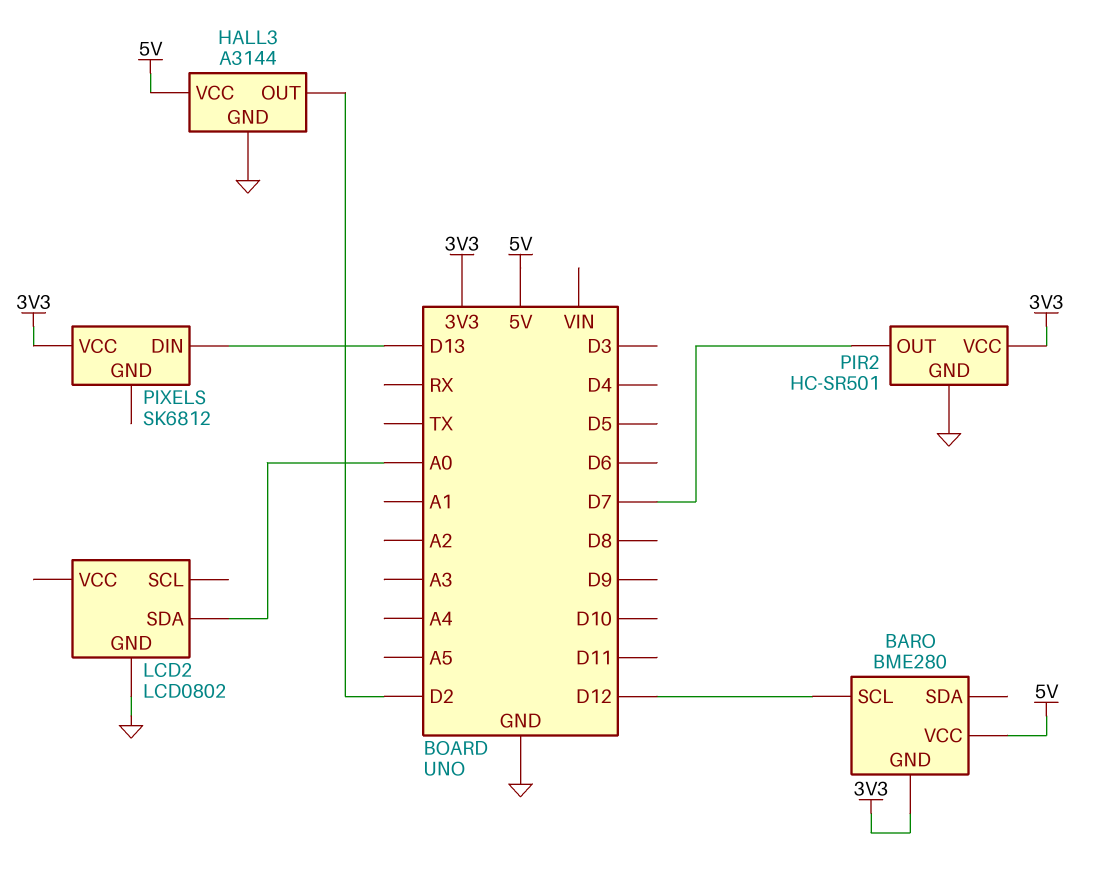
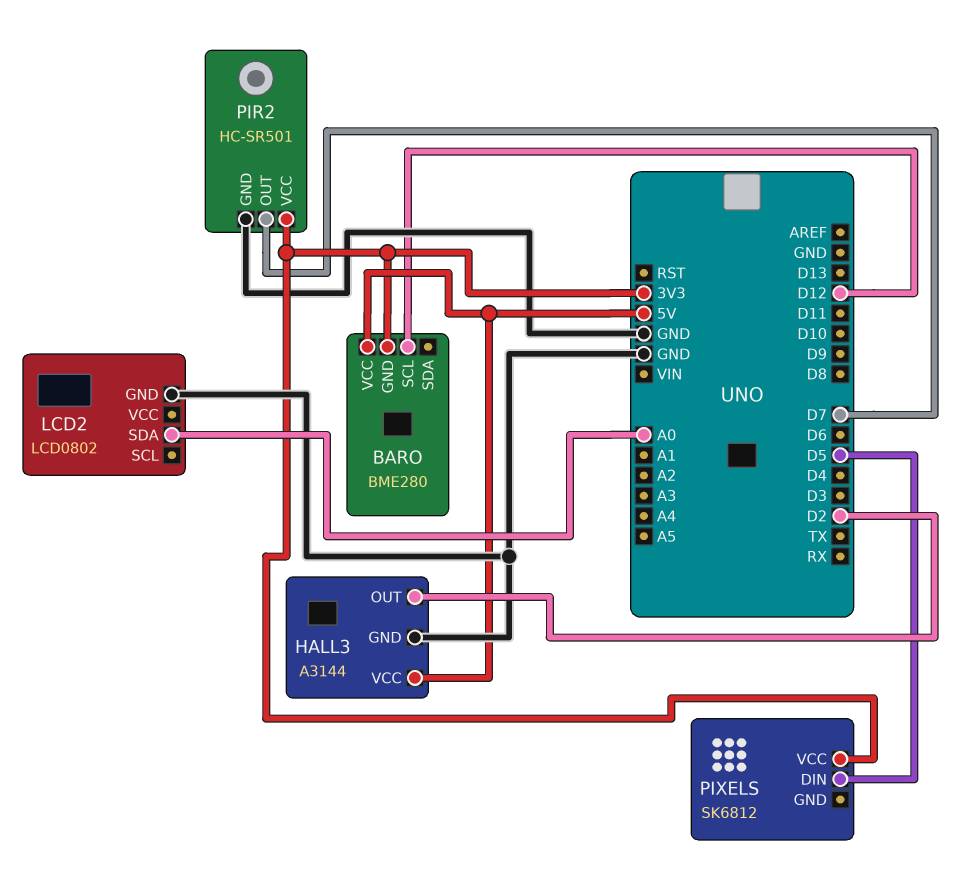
PIXELS pin DIN: D13 -> D5

